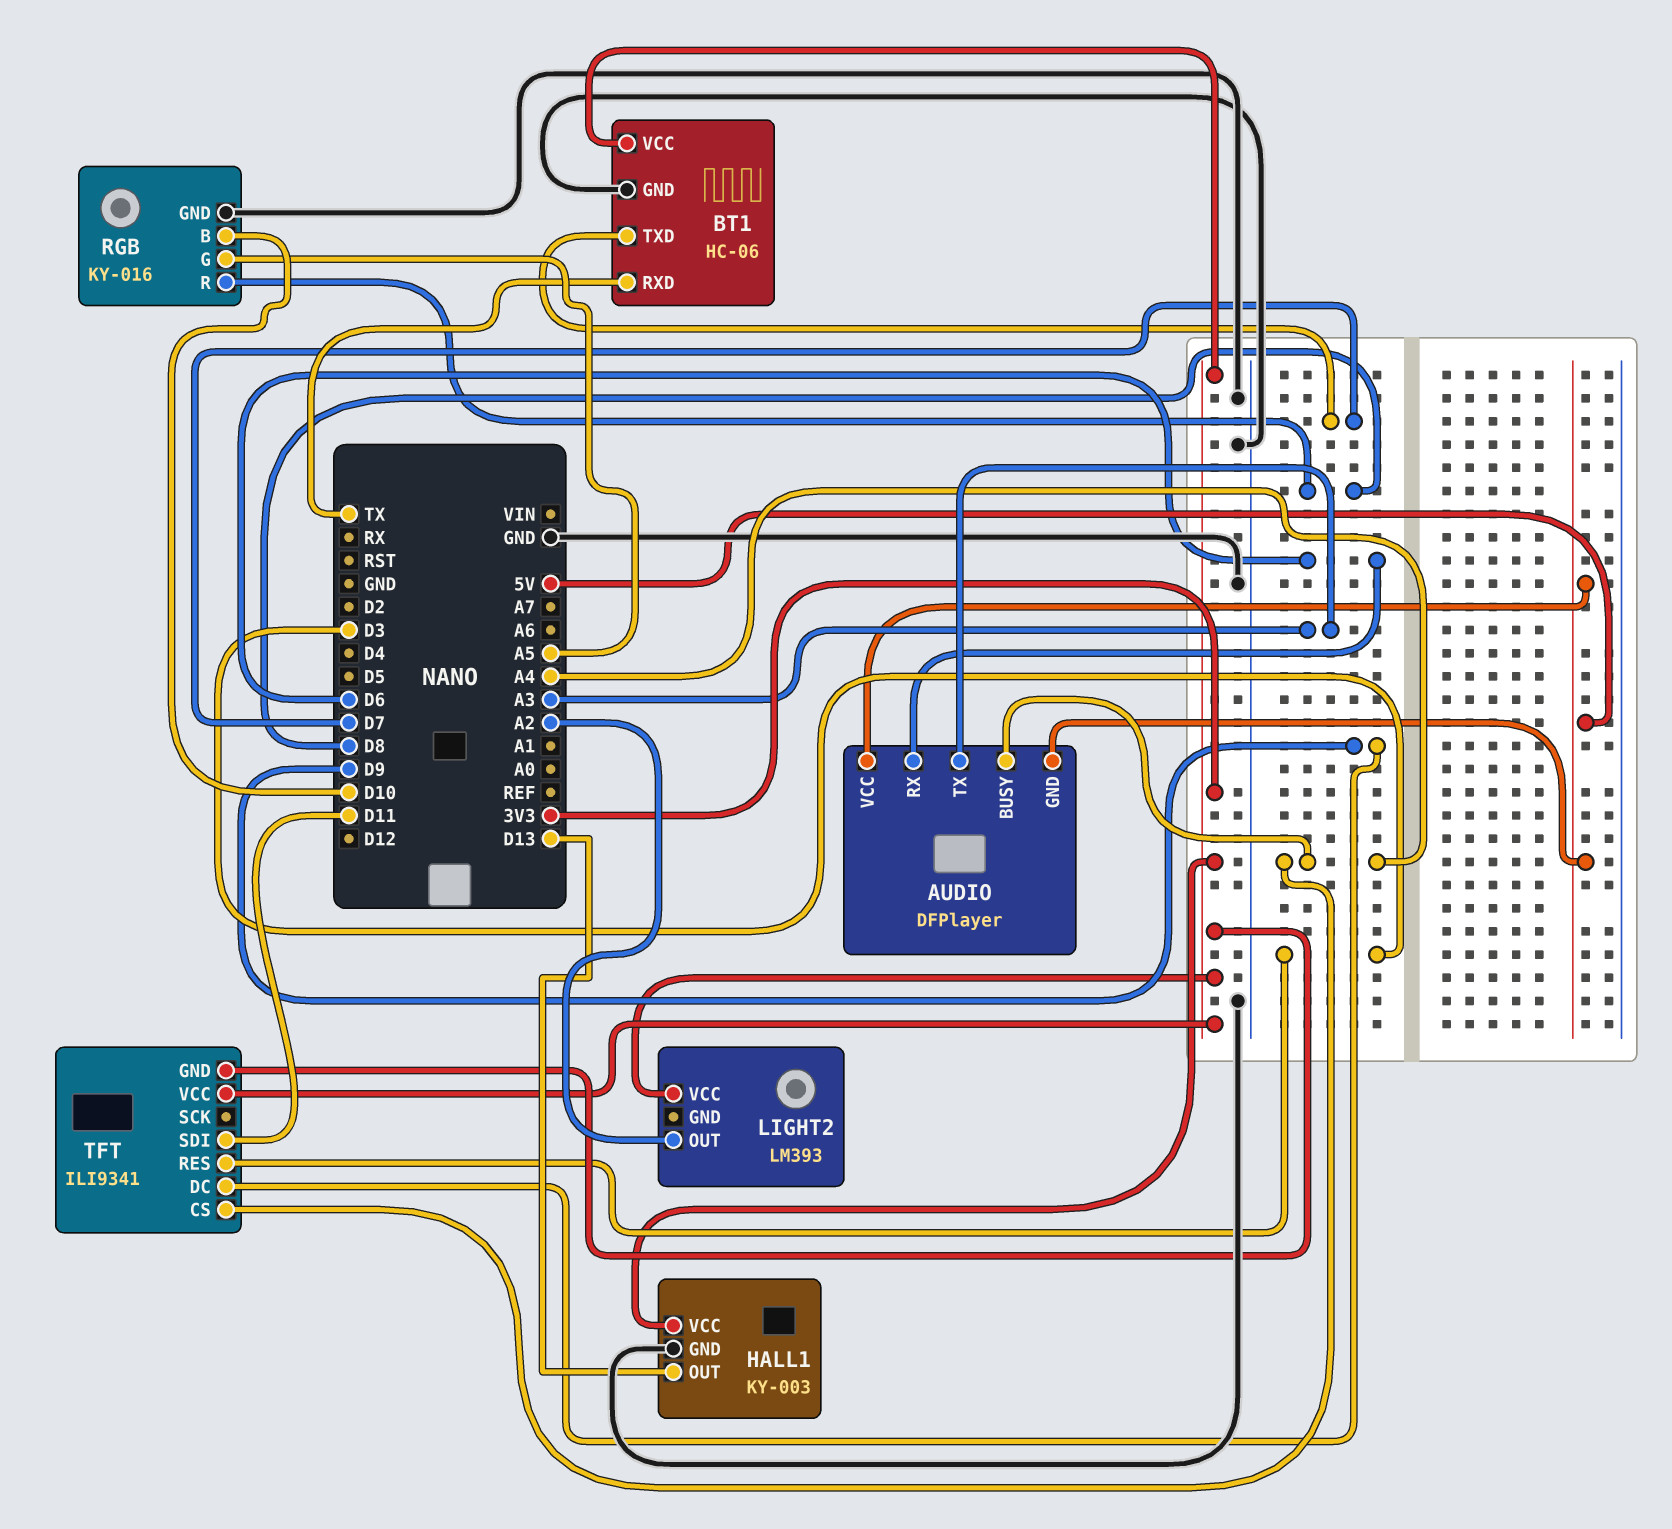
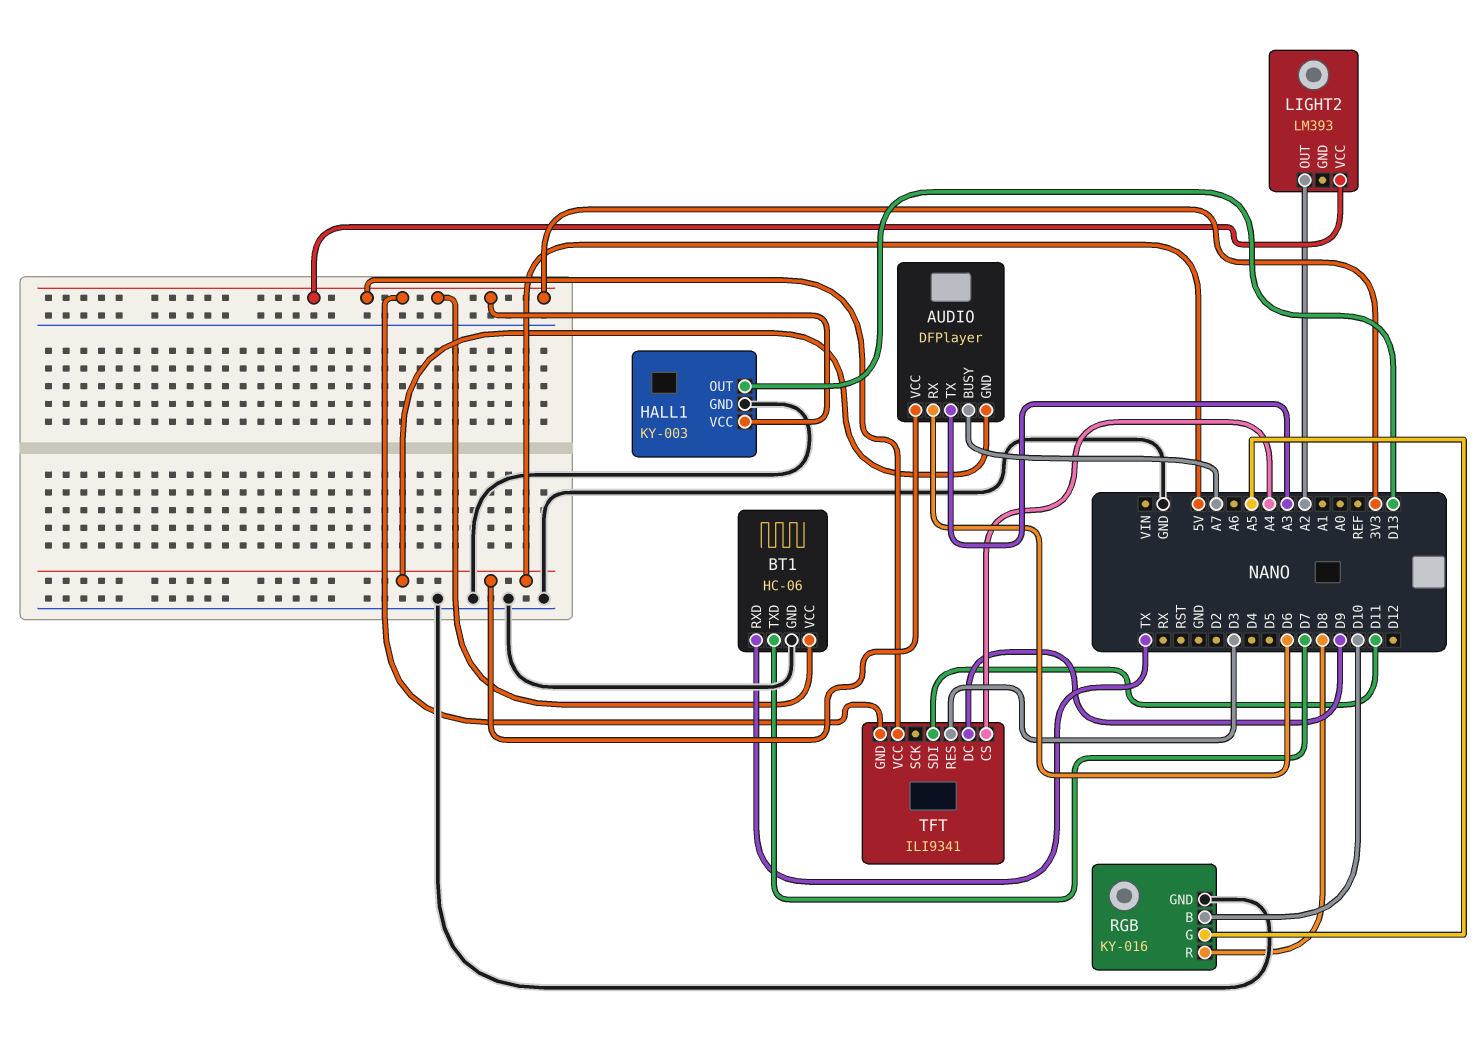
AUDIO pin BUSY: A4 -> A7

